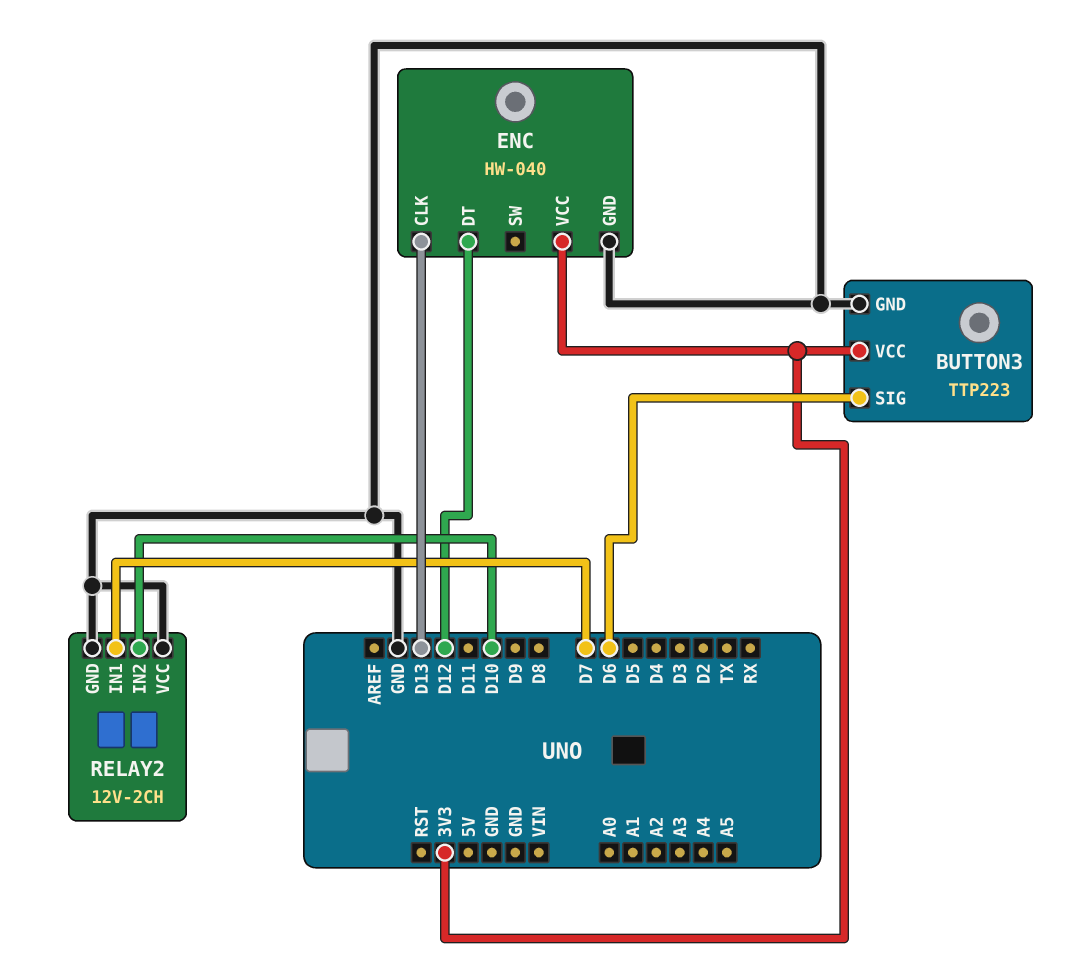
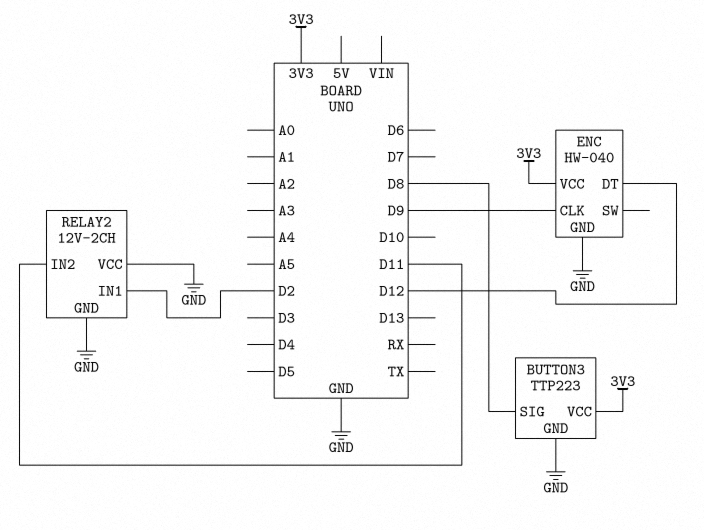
BUTTON3 pin SIG: D6 -> D8
ENC pin CLK: D13 -> D9
RELAY2 pin IN1: D7 -> D2
RELAY2 pin IN2: D10 -> D11

